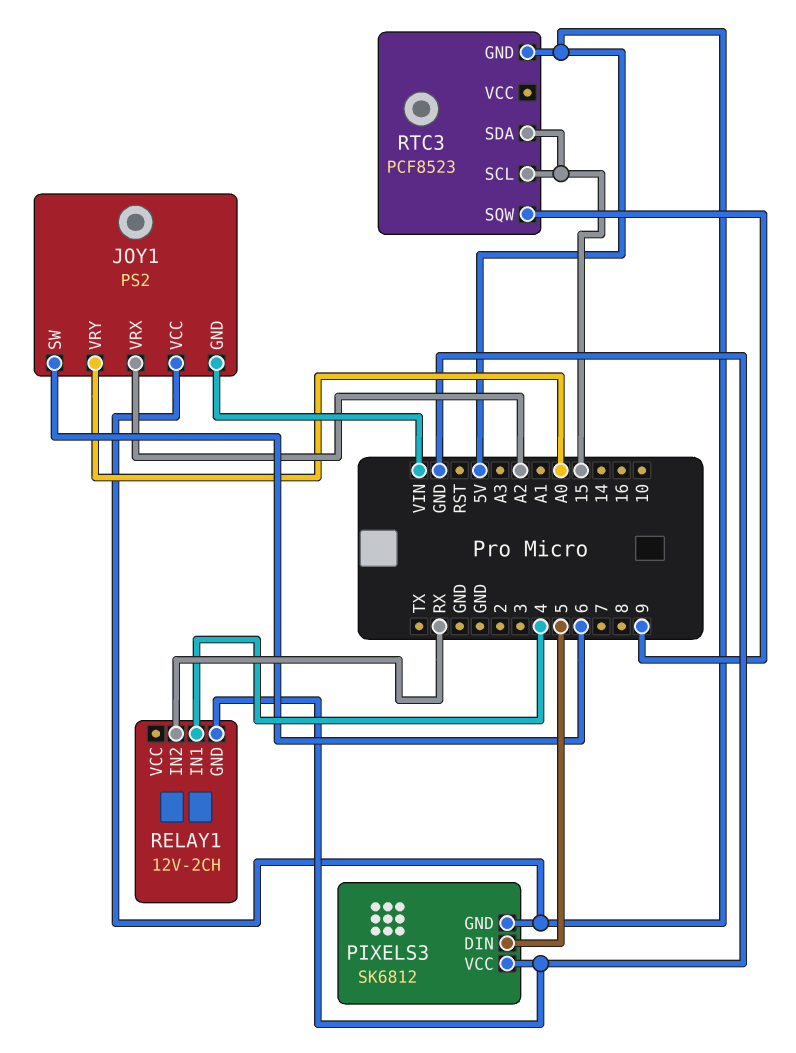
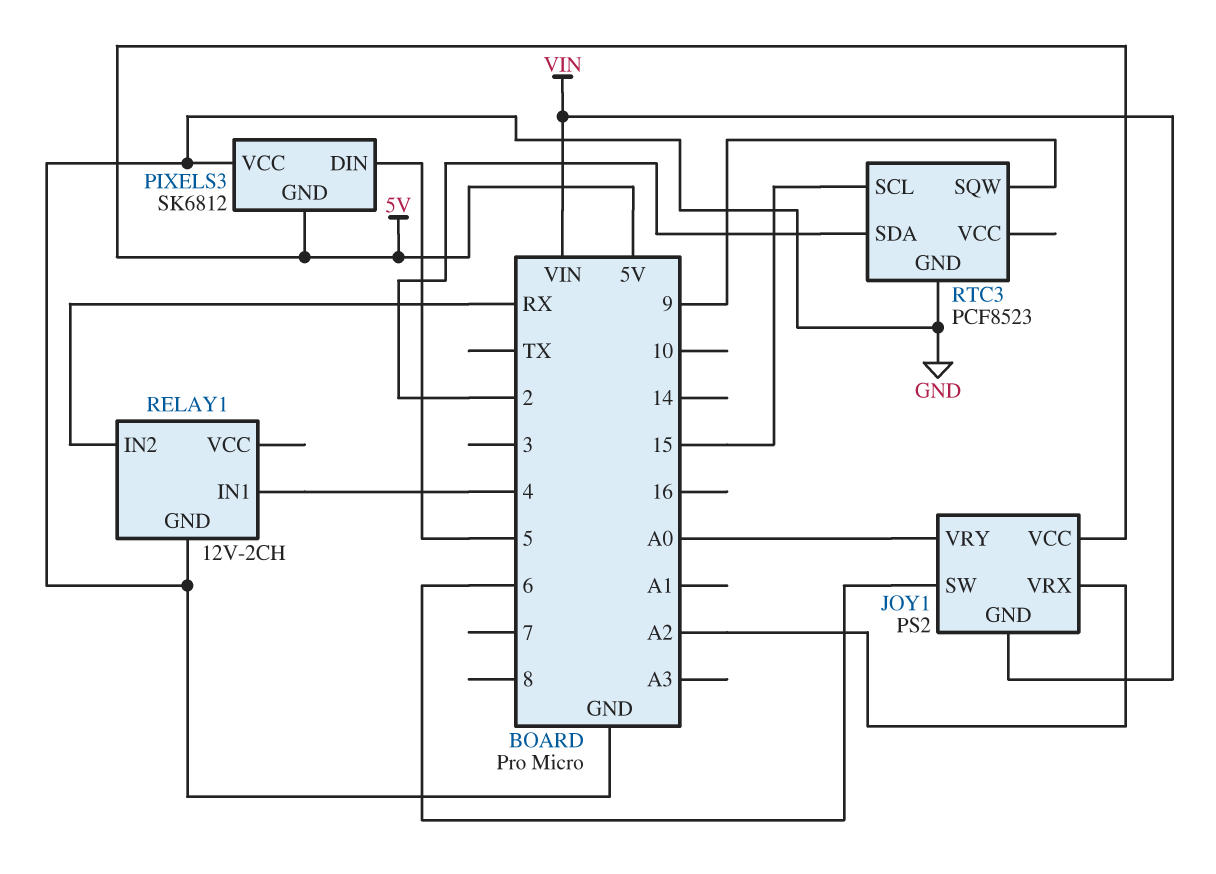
RTC3 pin GND: 5V -> GND
RTC3 pin SDA: 15 -> 2

